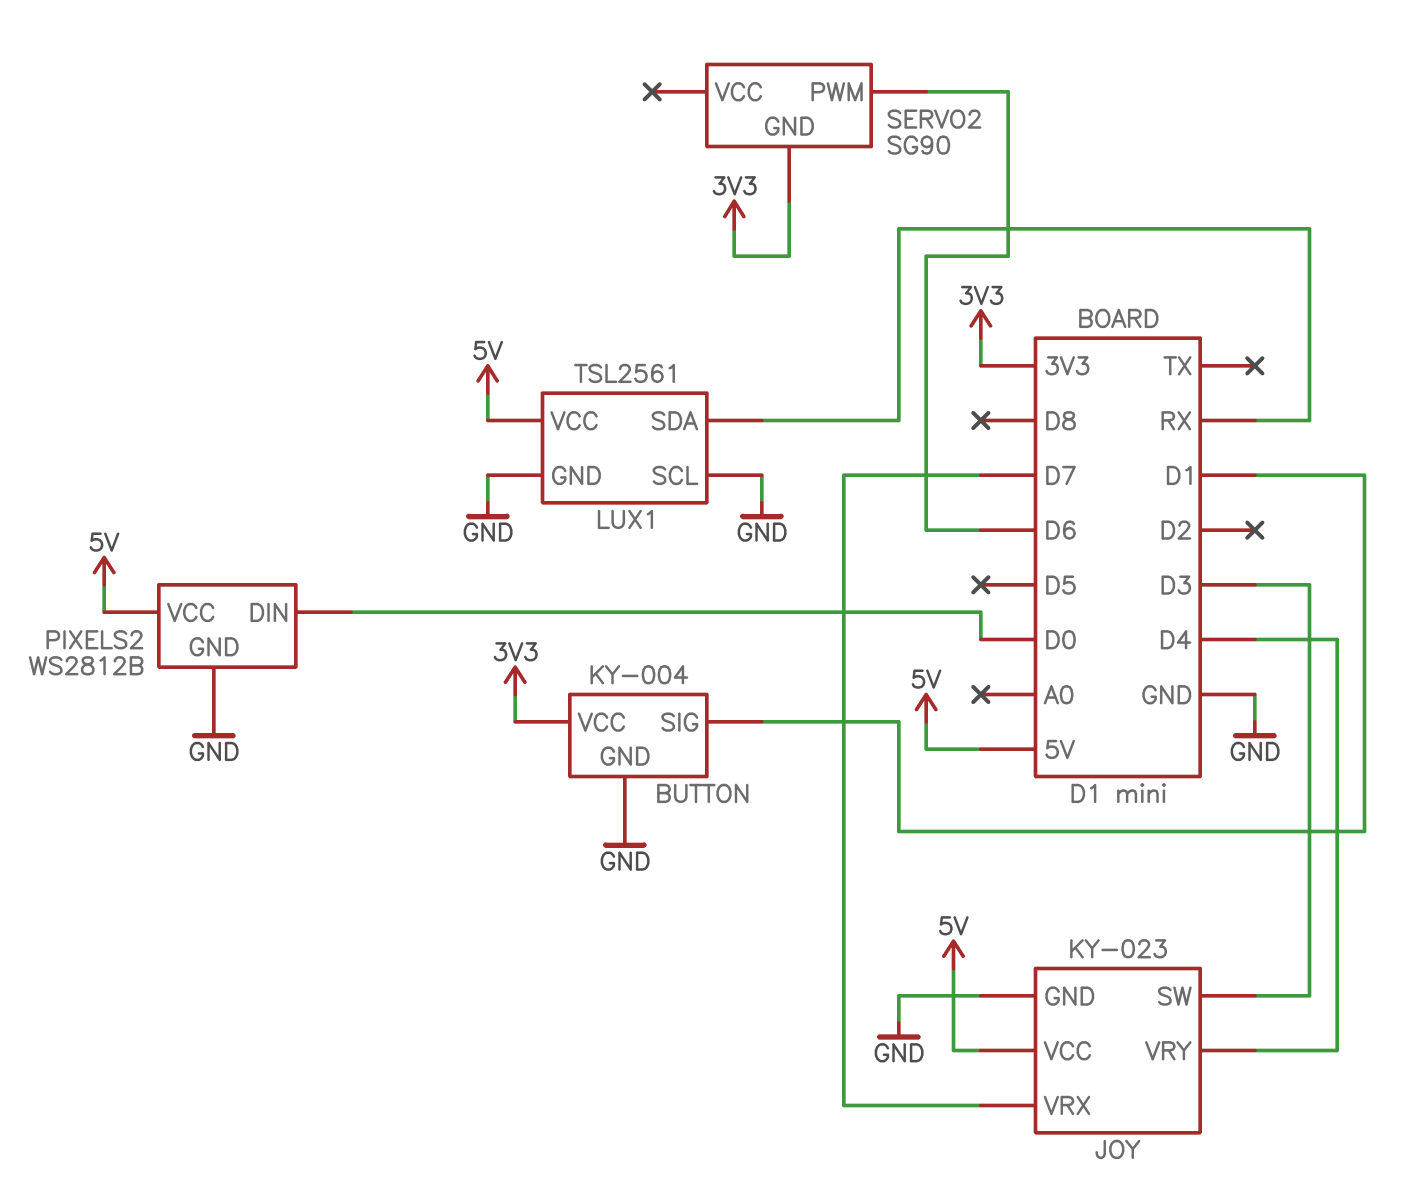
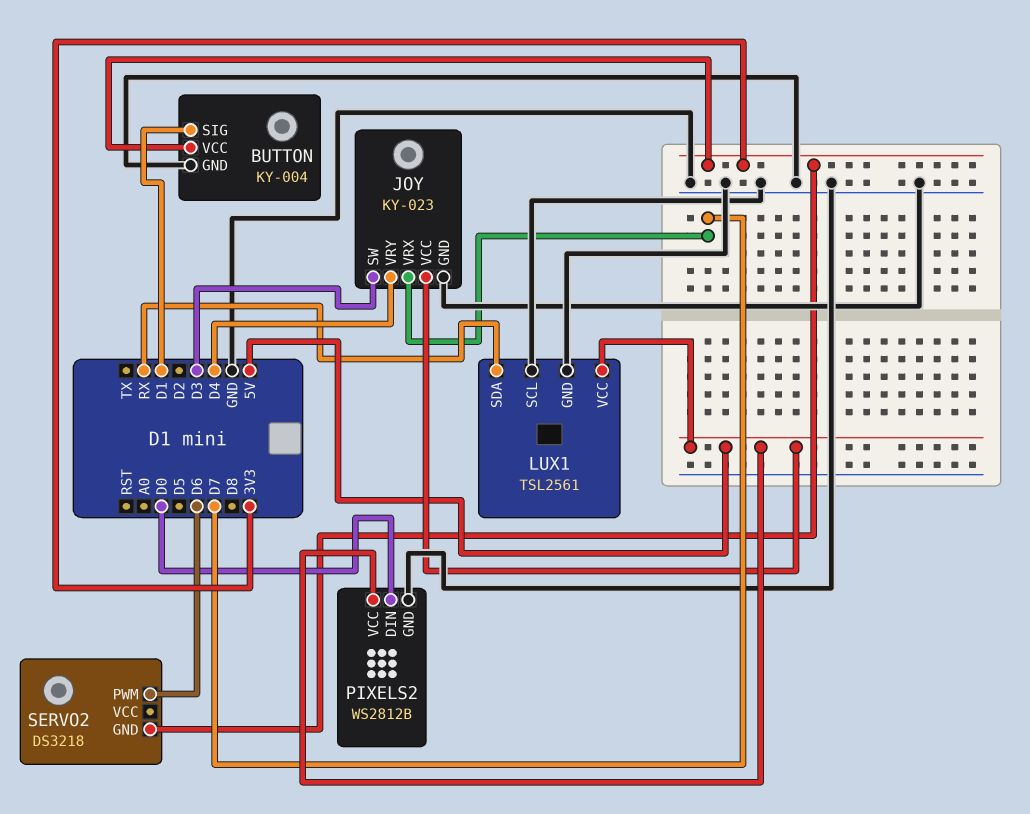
SERVO2: SG90 -> DS3218

